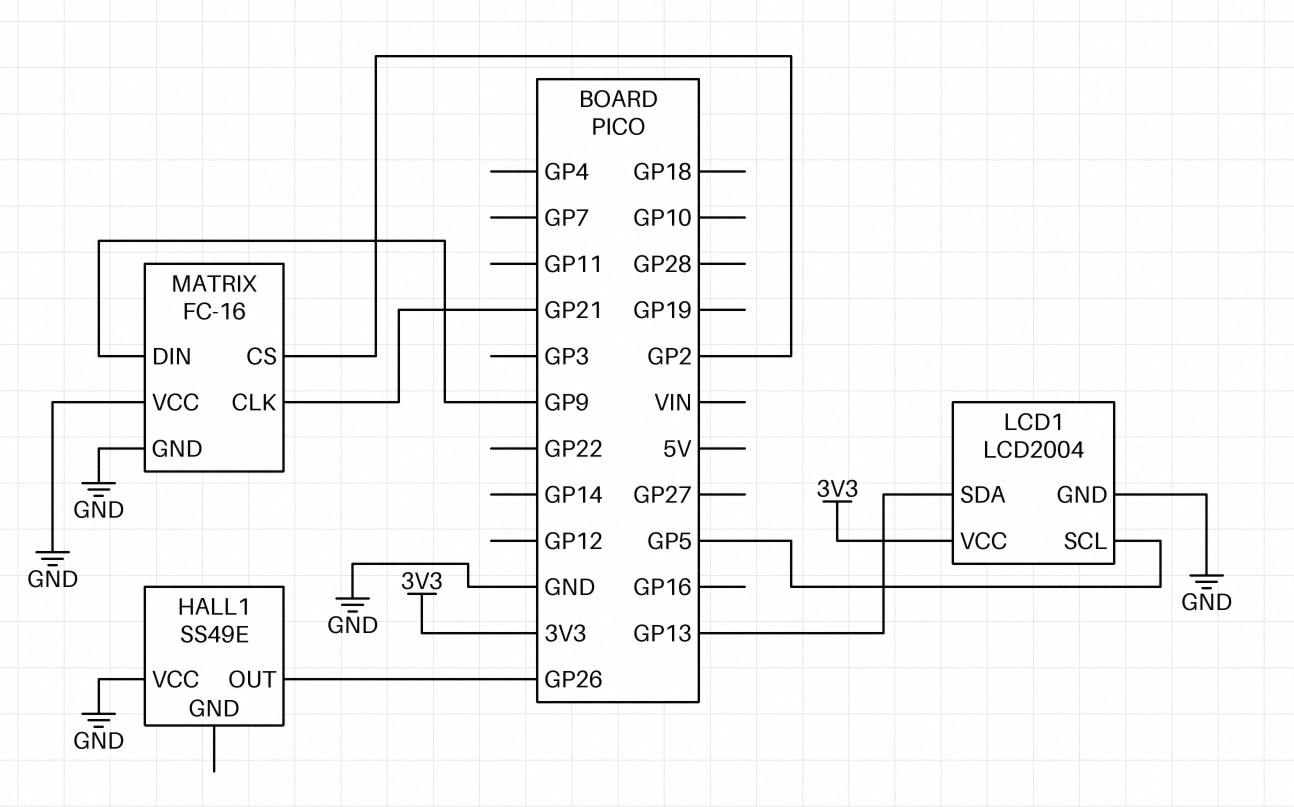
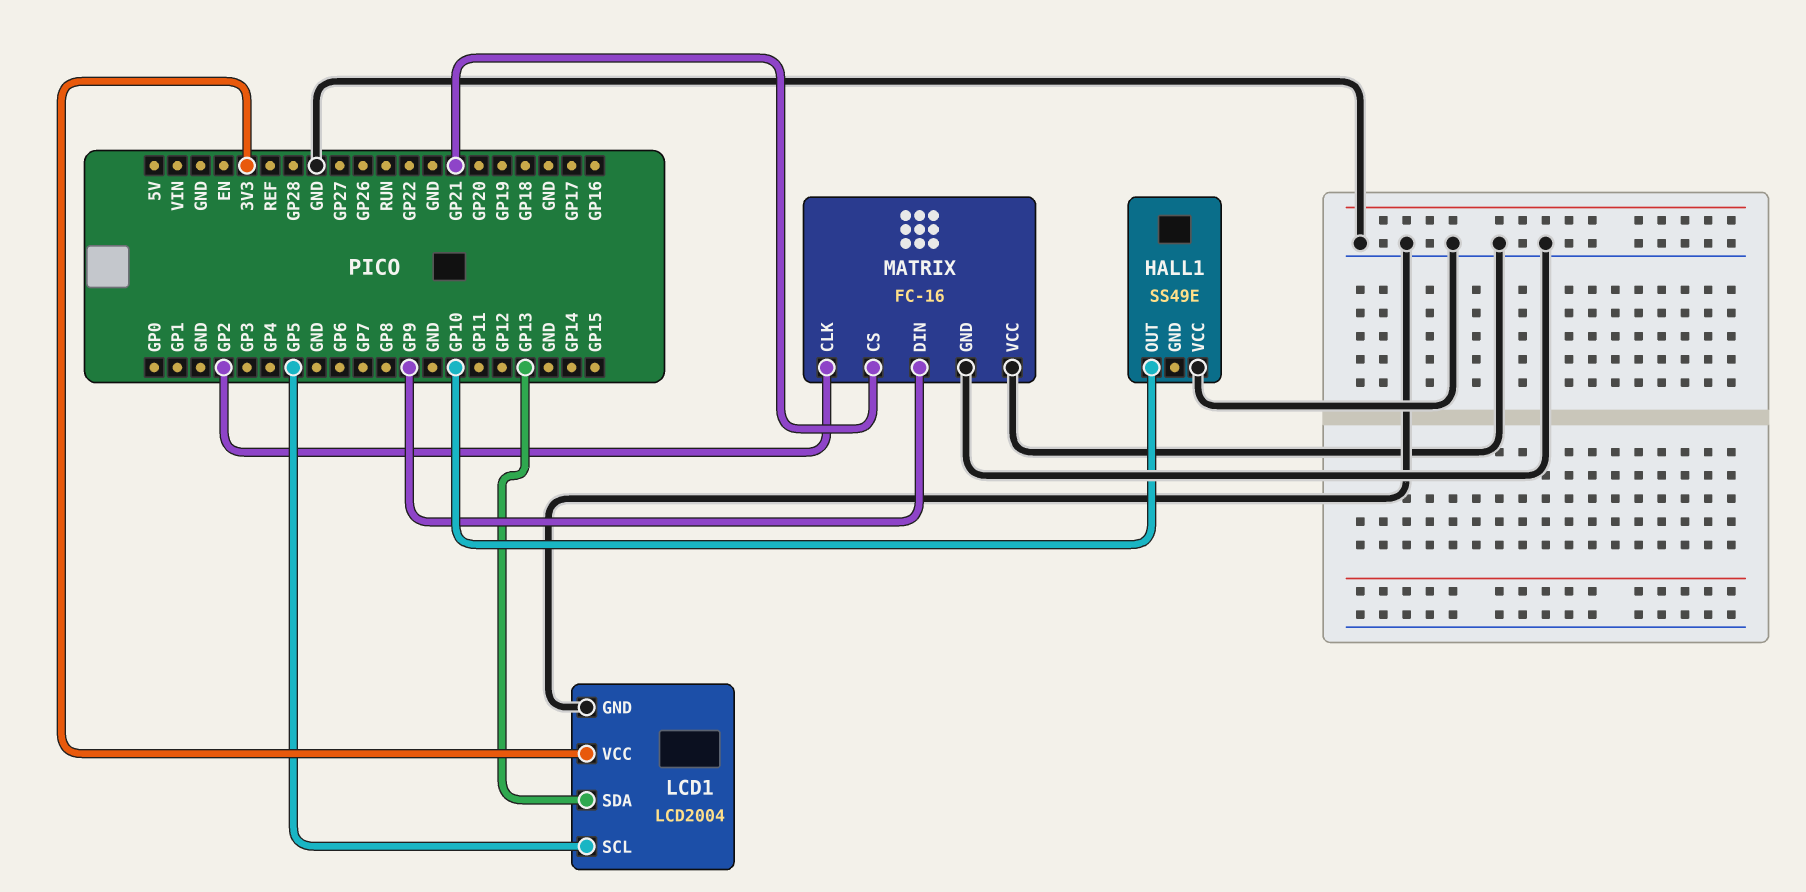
HALL1 pin OUT: GP26 -> GP10
MATRIX pin CLK: GP21 -> GP2
MATRIX pin CS: GP2 -> GP21

